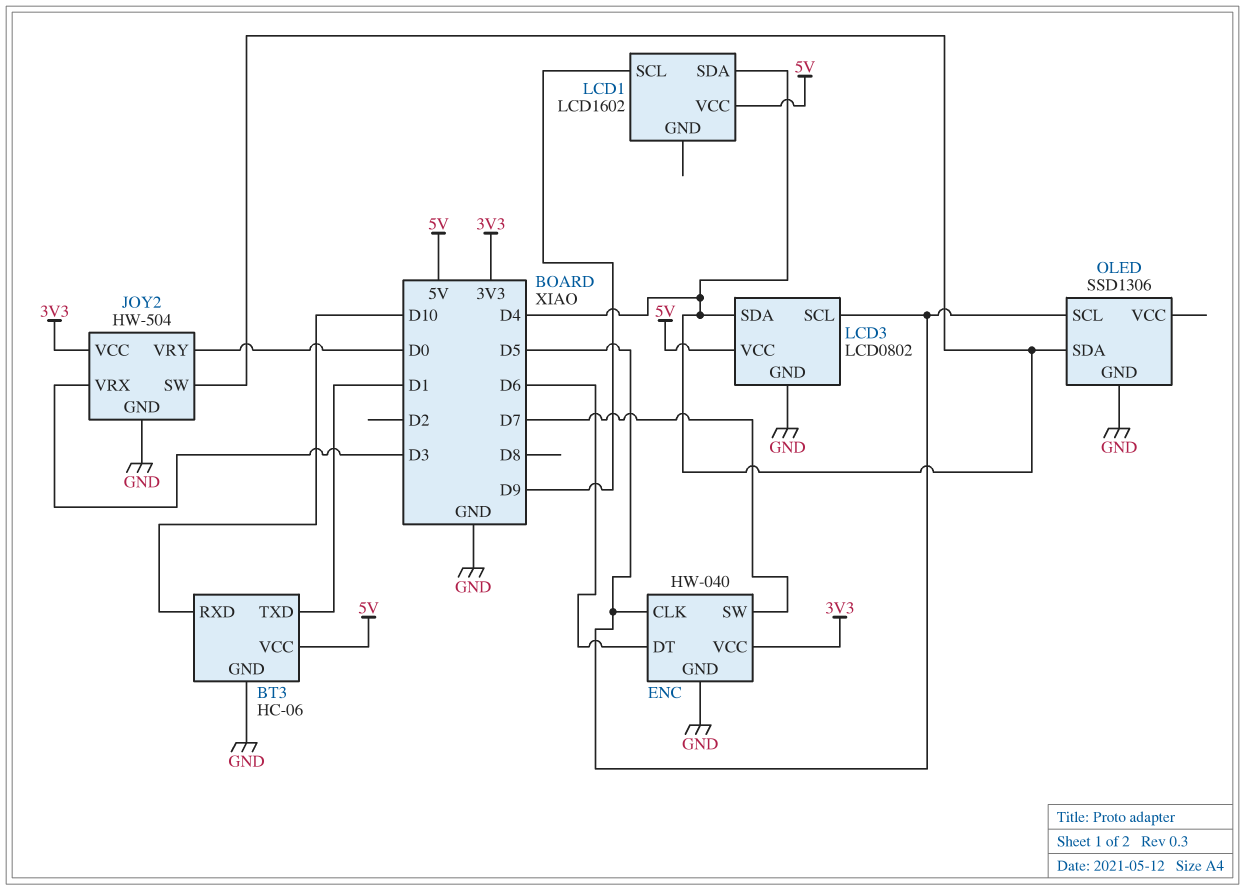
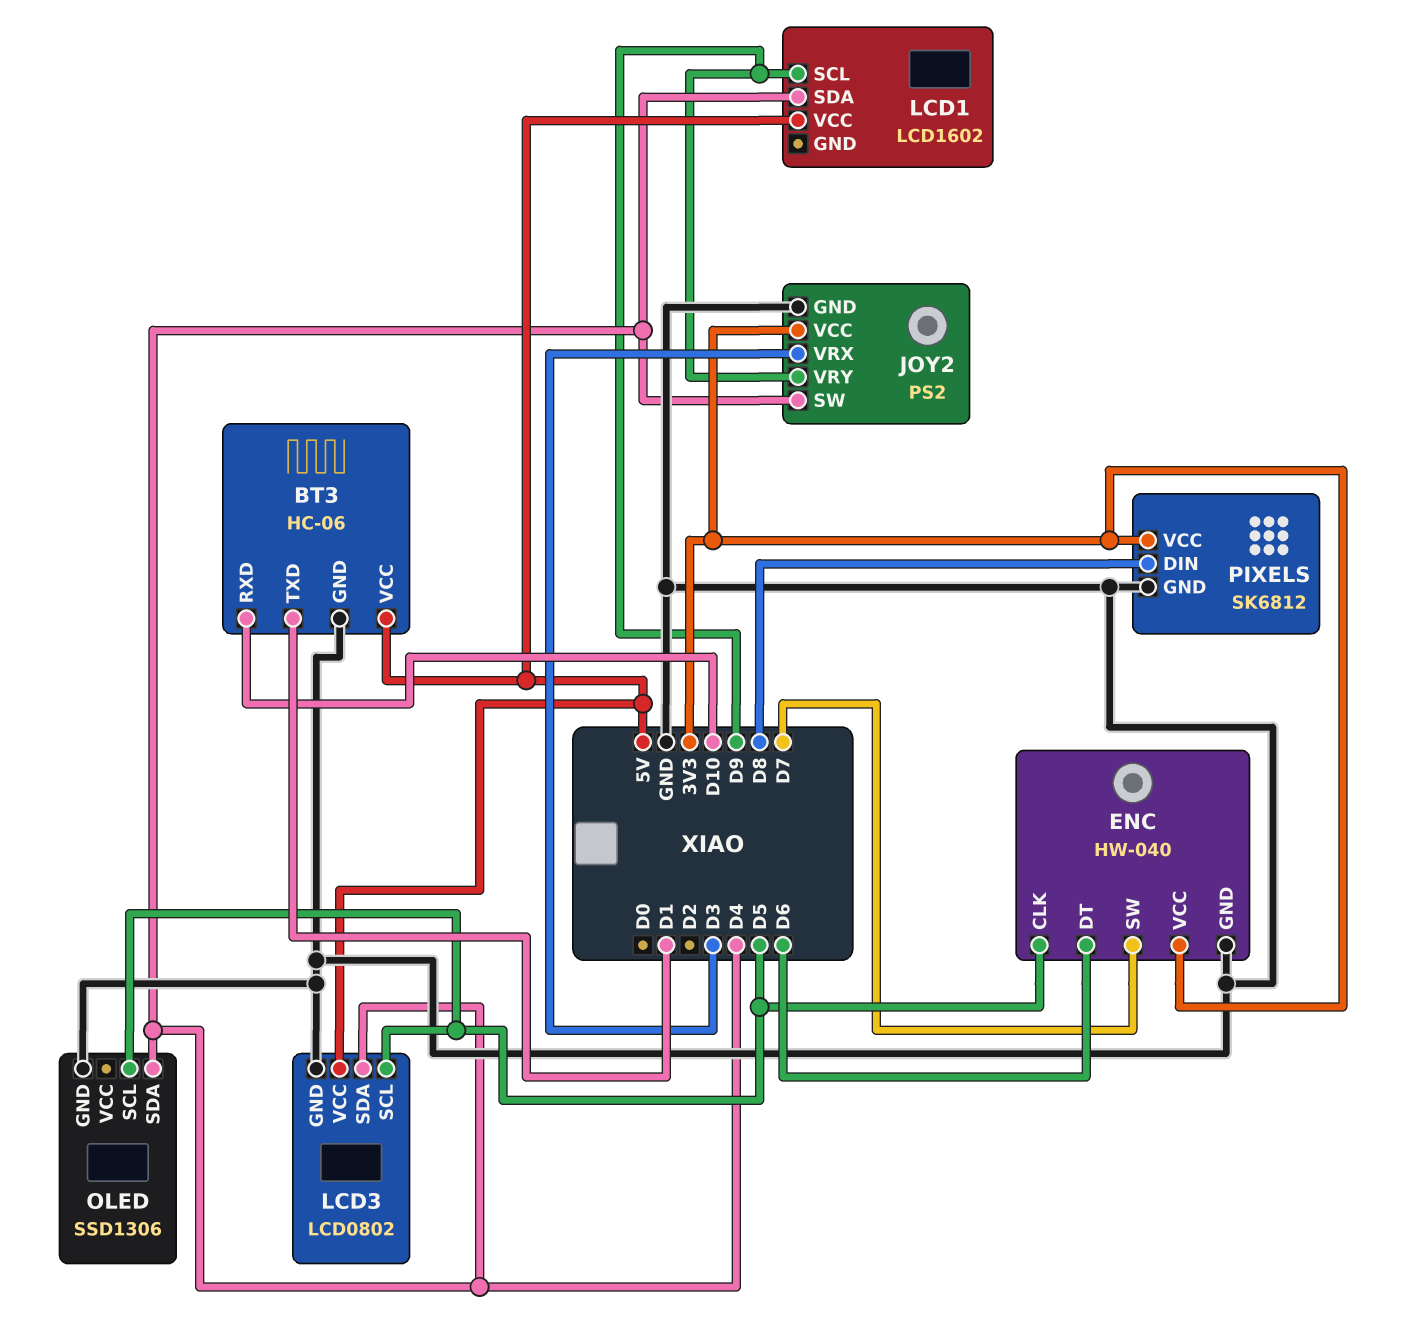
JOY2: HW-504 -> PS2
JOY2 pin VRY: D0 -> D9
PIXELS: none -> SK6812
PIXELS pin DIN: none -> D8
PIXELS pin GND: none -> GND
PIXELS pin VCC: none -> 3V3

